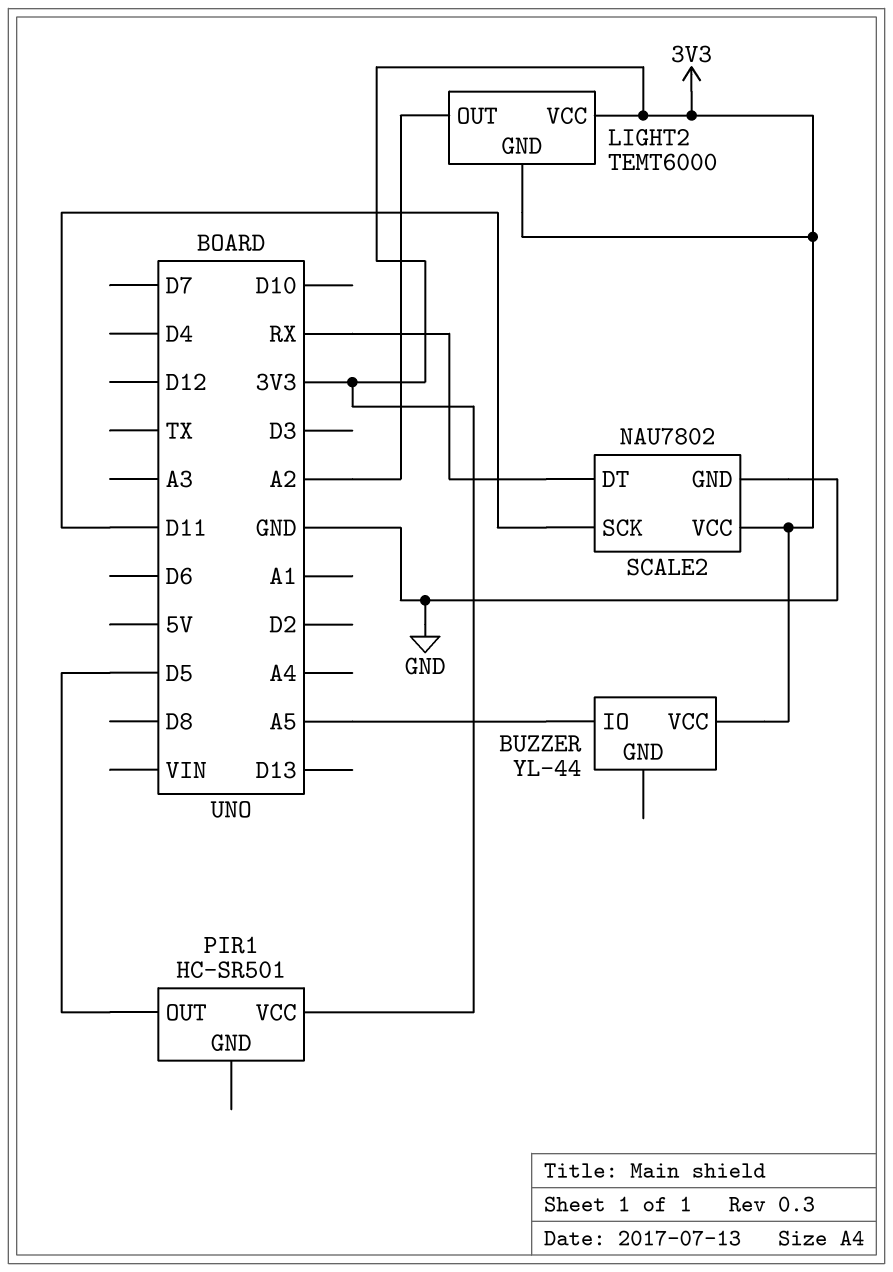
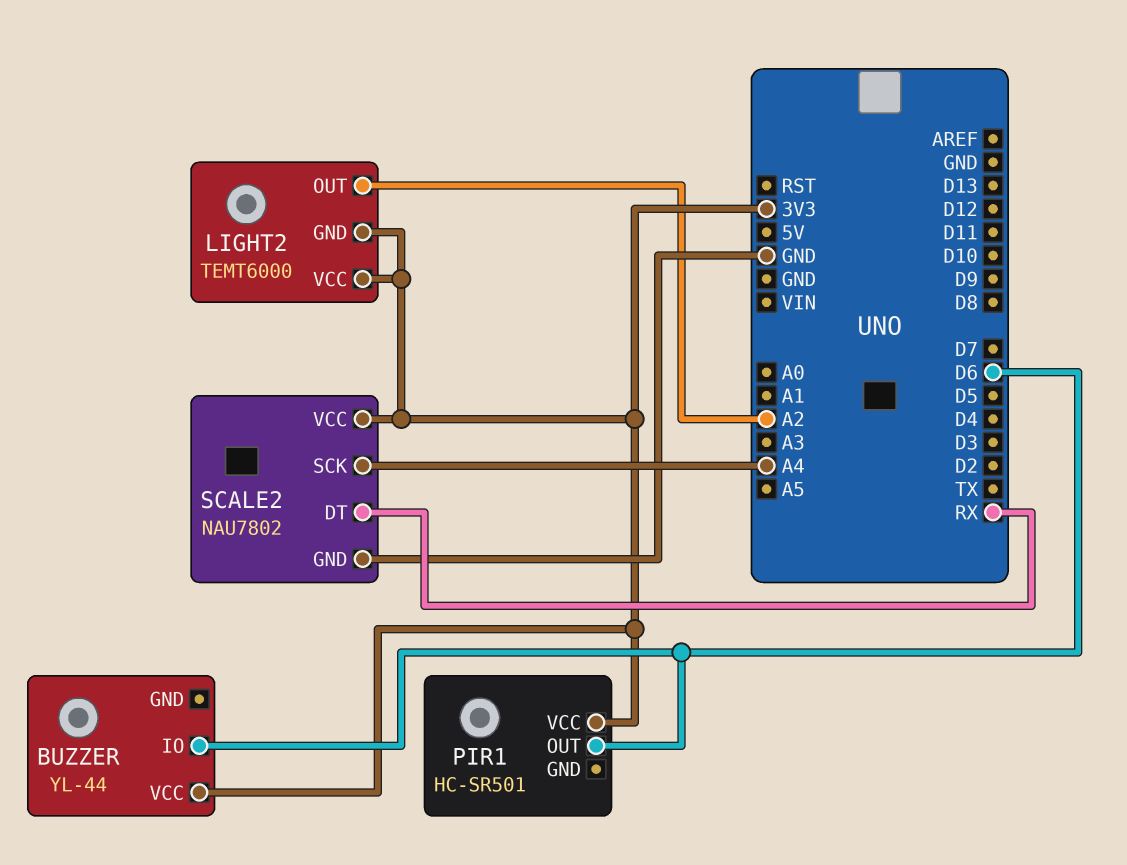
BUZZER pin IO: A5 -> D6
PIR1 pin OUT: D5 -> D6
SCALE2 pin SCK: D11 -> A4

